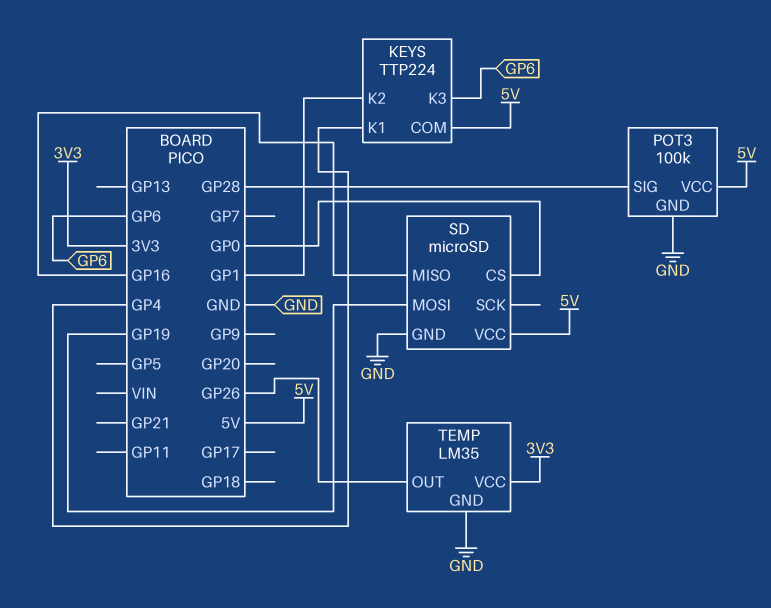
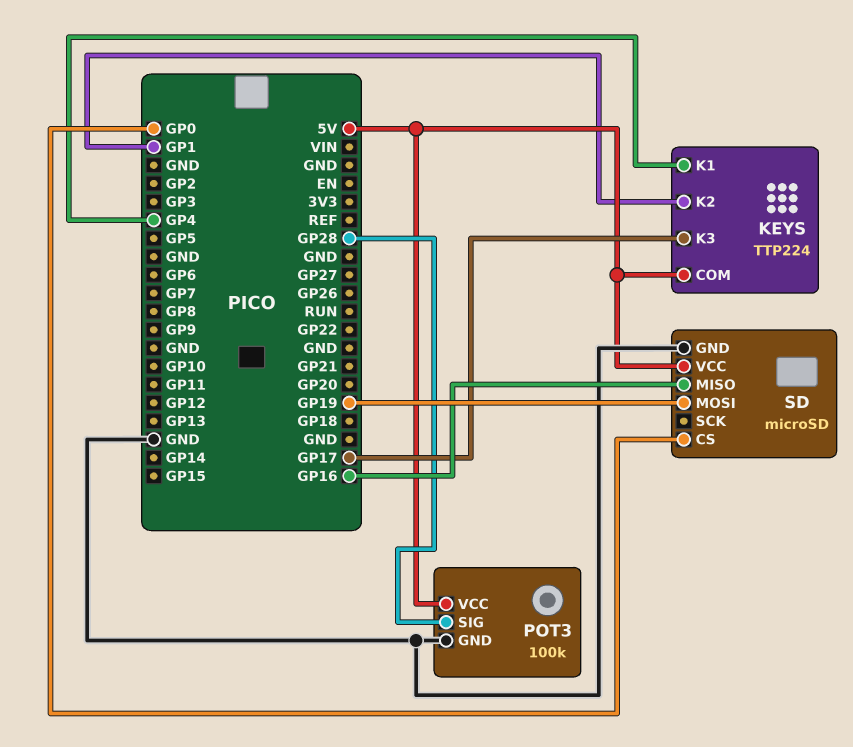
KEYS pin K3: GP6 -> GP17
TEMP: LM35 -> none
TEMP pin GND: GND -> none
TEMP pin OUT: GP26 -> none
TEMP pin VCC: 3V3 -> none

